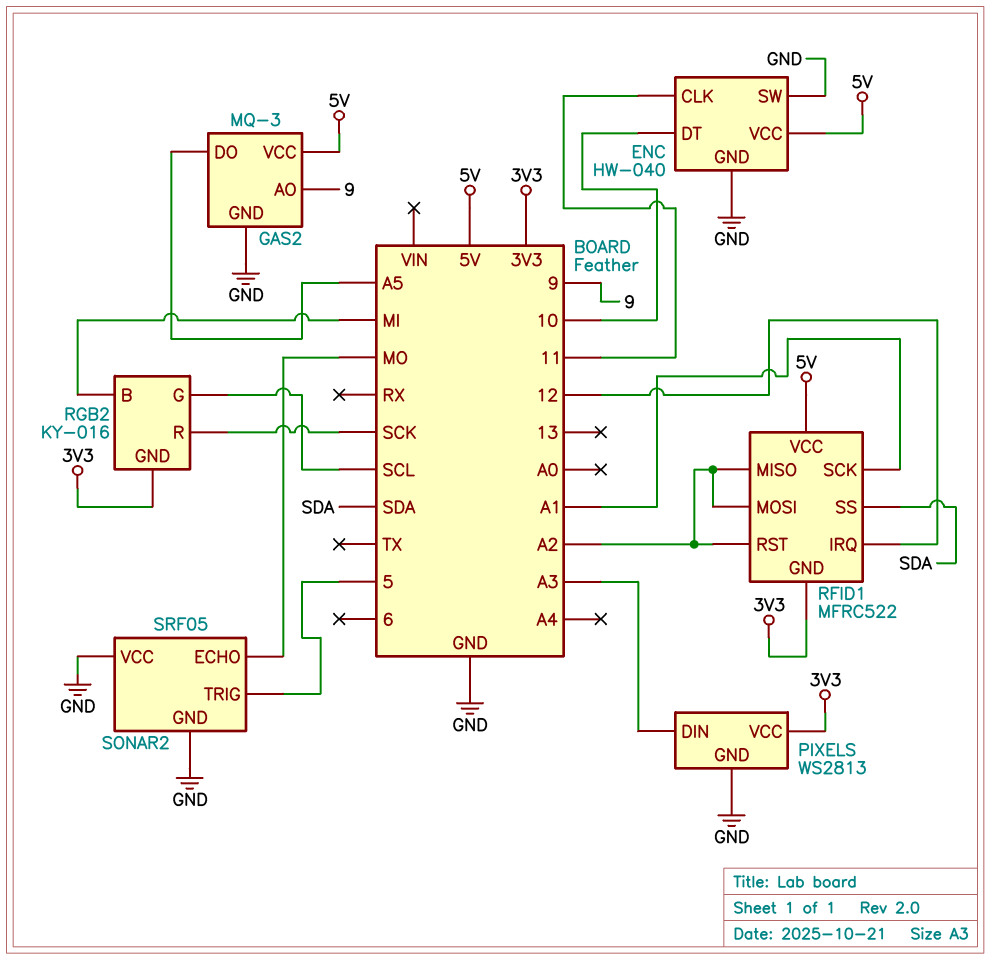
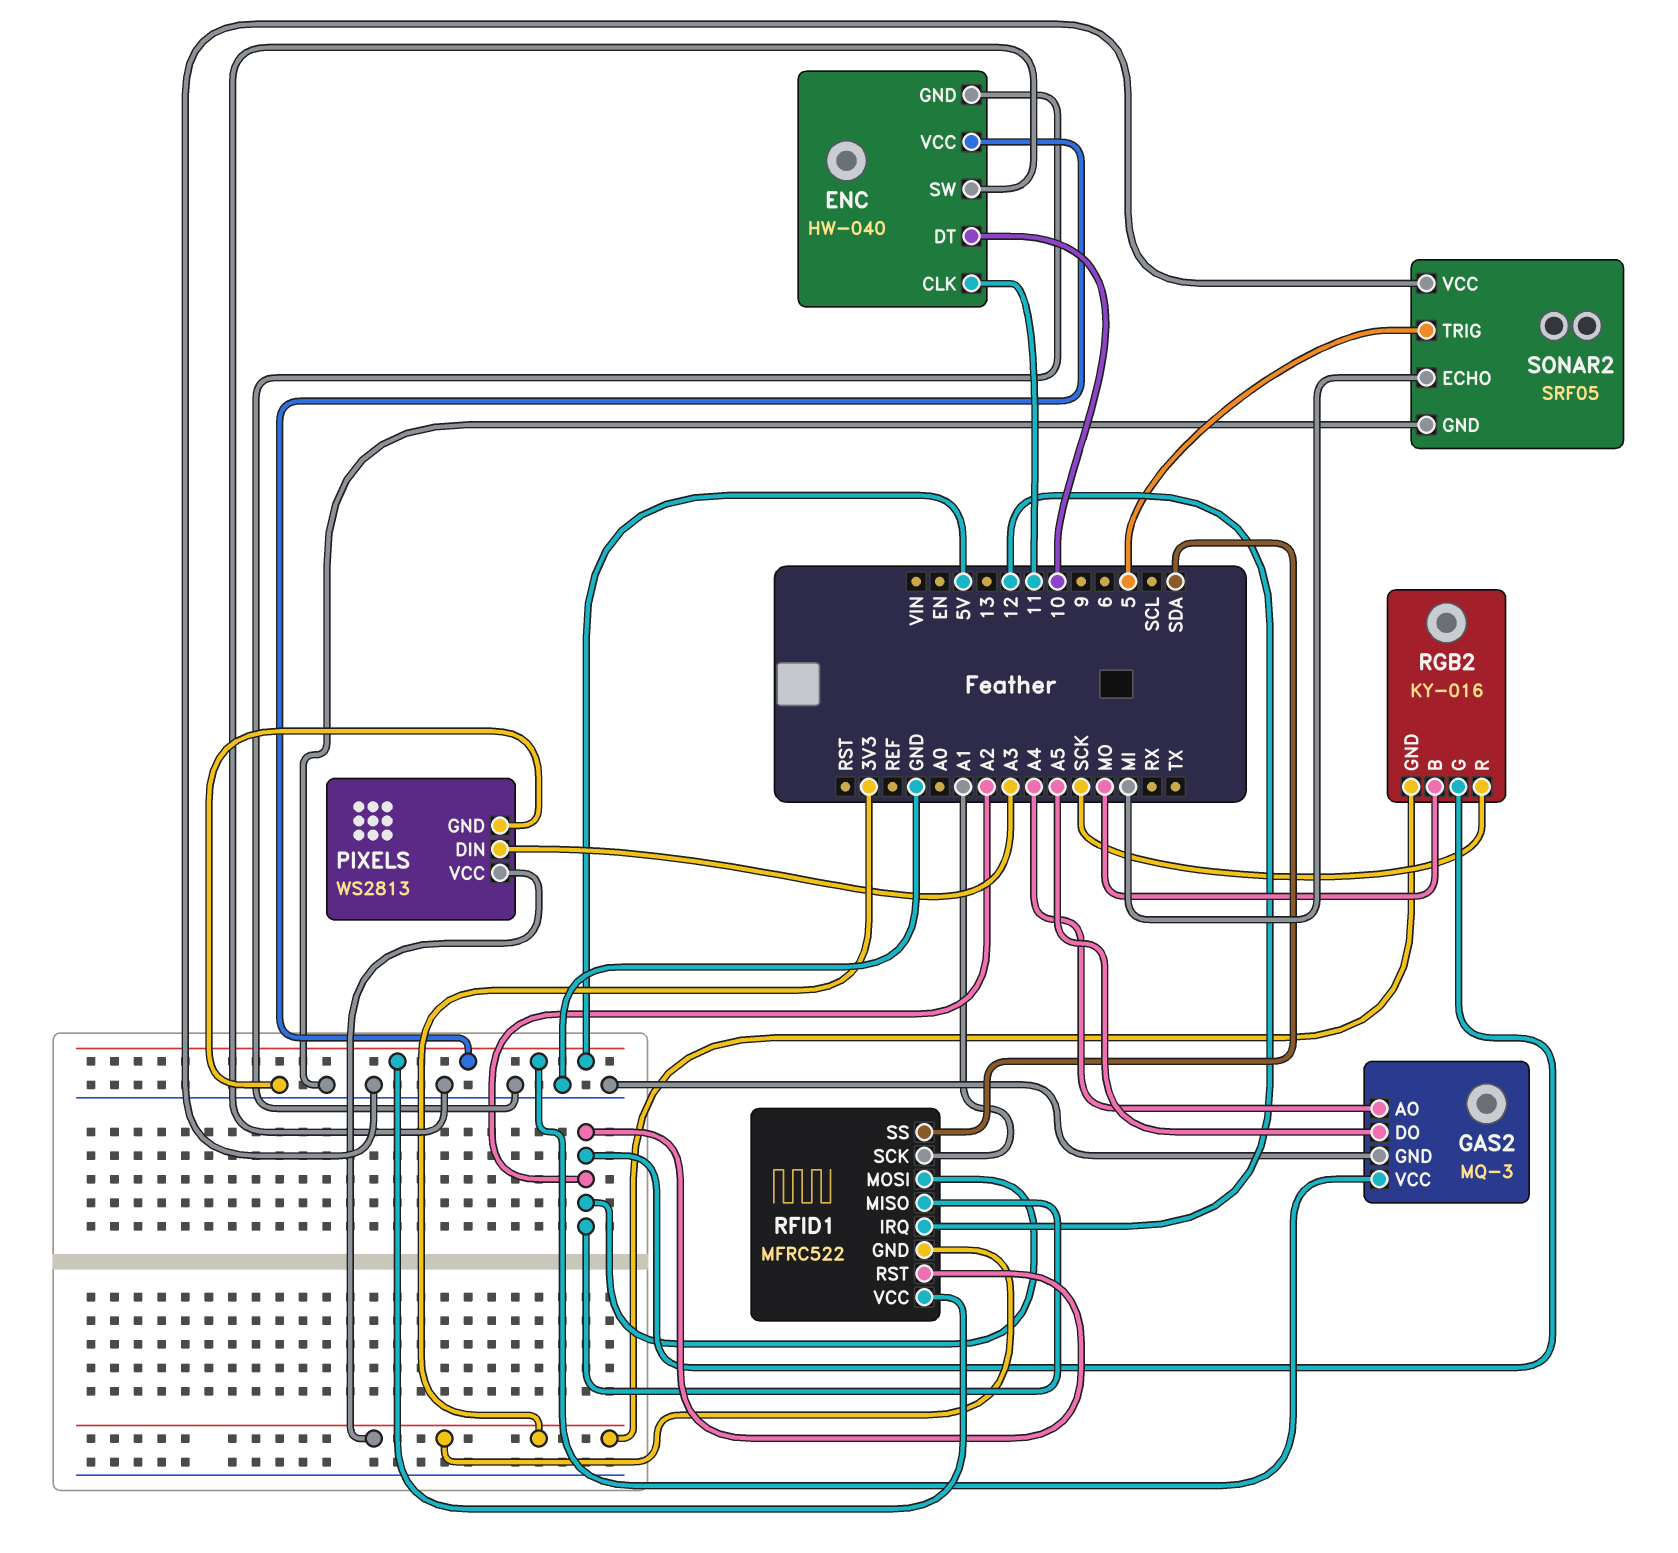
GAS2 pin AO: 9 -> A4
RGB2 pin B: MI -> MO
RGB2 pin G: SCL -> A2
SONAR2 pin ECHO: MO -> MI

